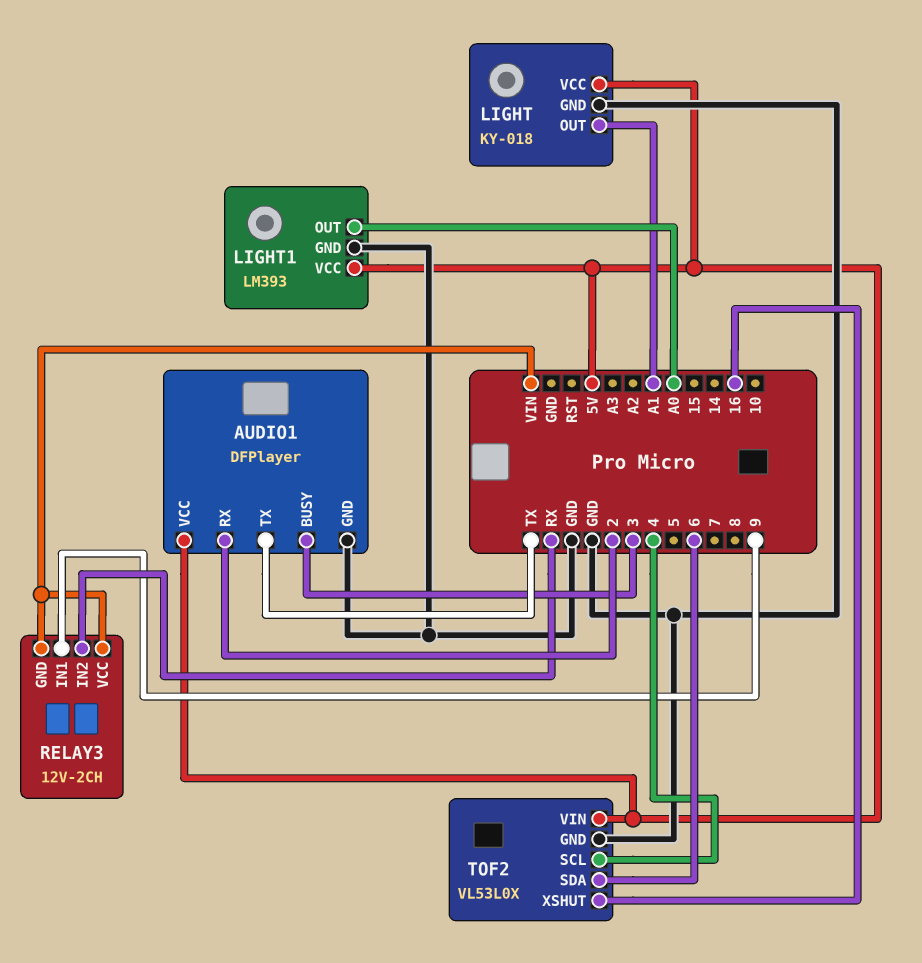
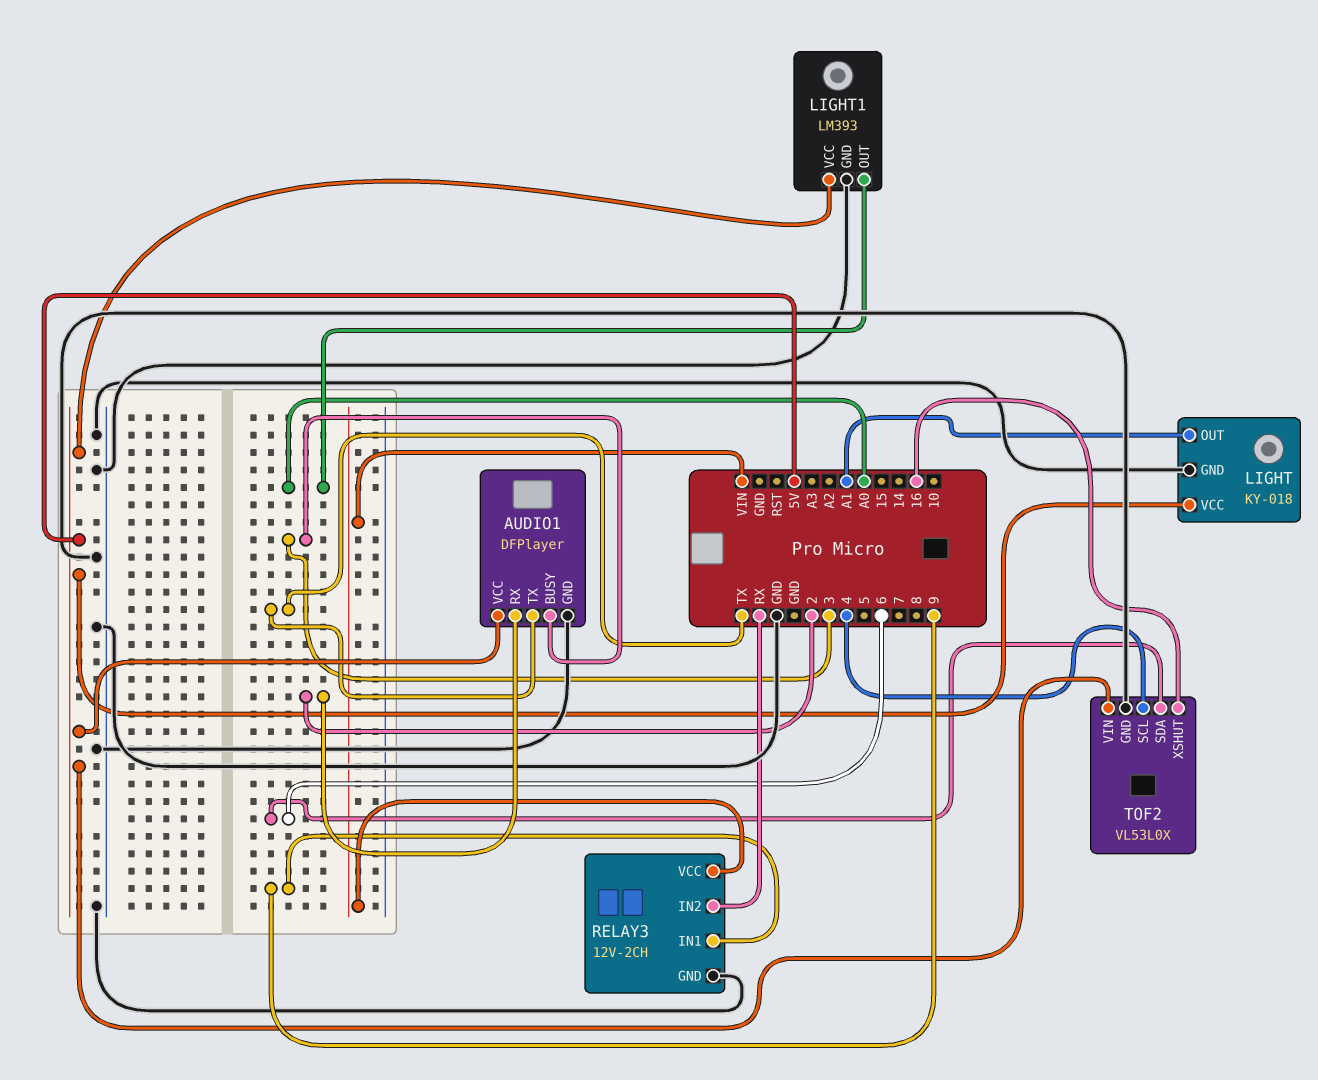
RELAY3 pin GND: VIN -> GND

